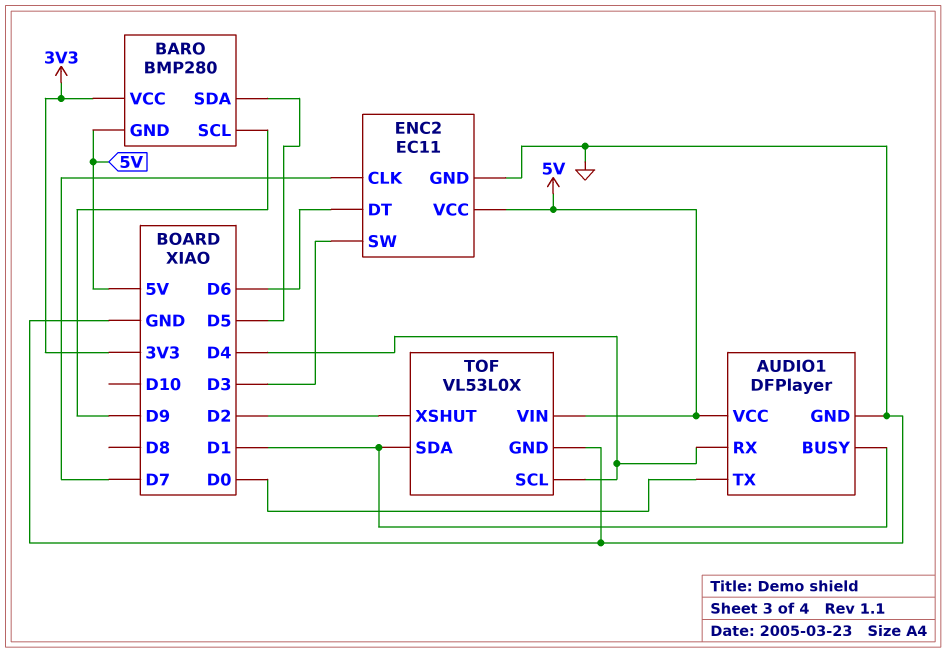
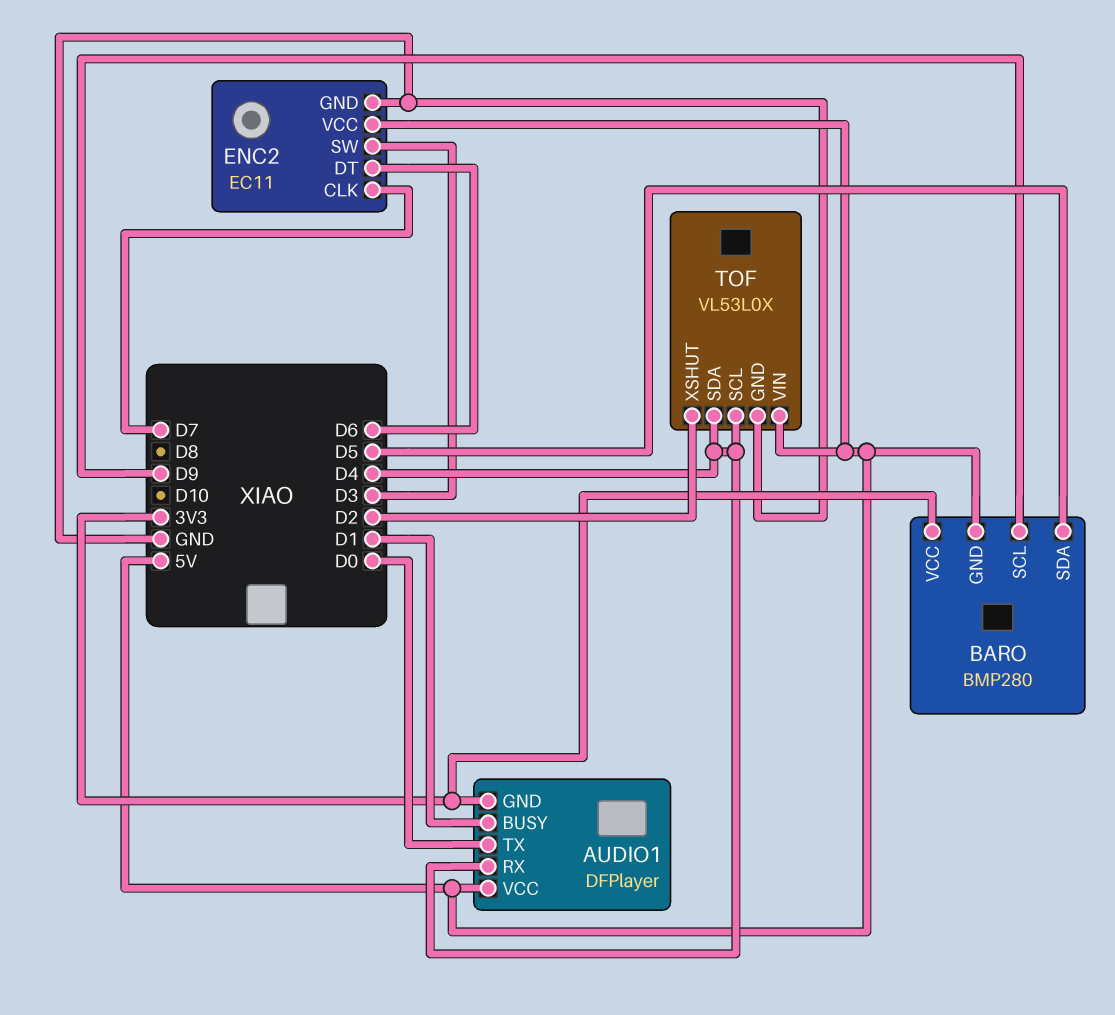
AUDIO1 pin GND: GND -> 3V3
TOF pin SDA: D1 -> D4

